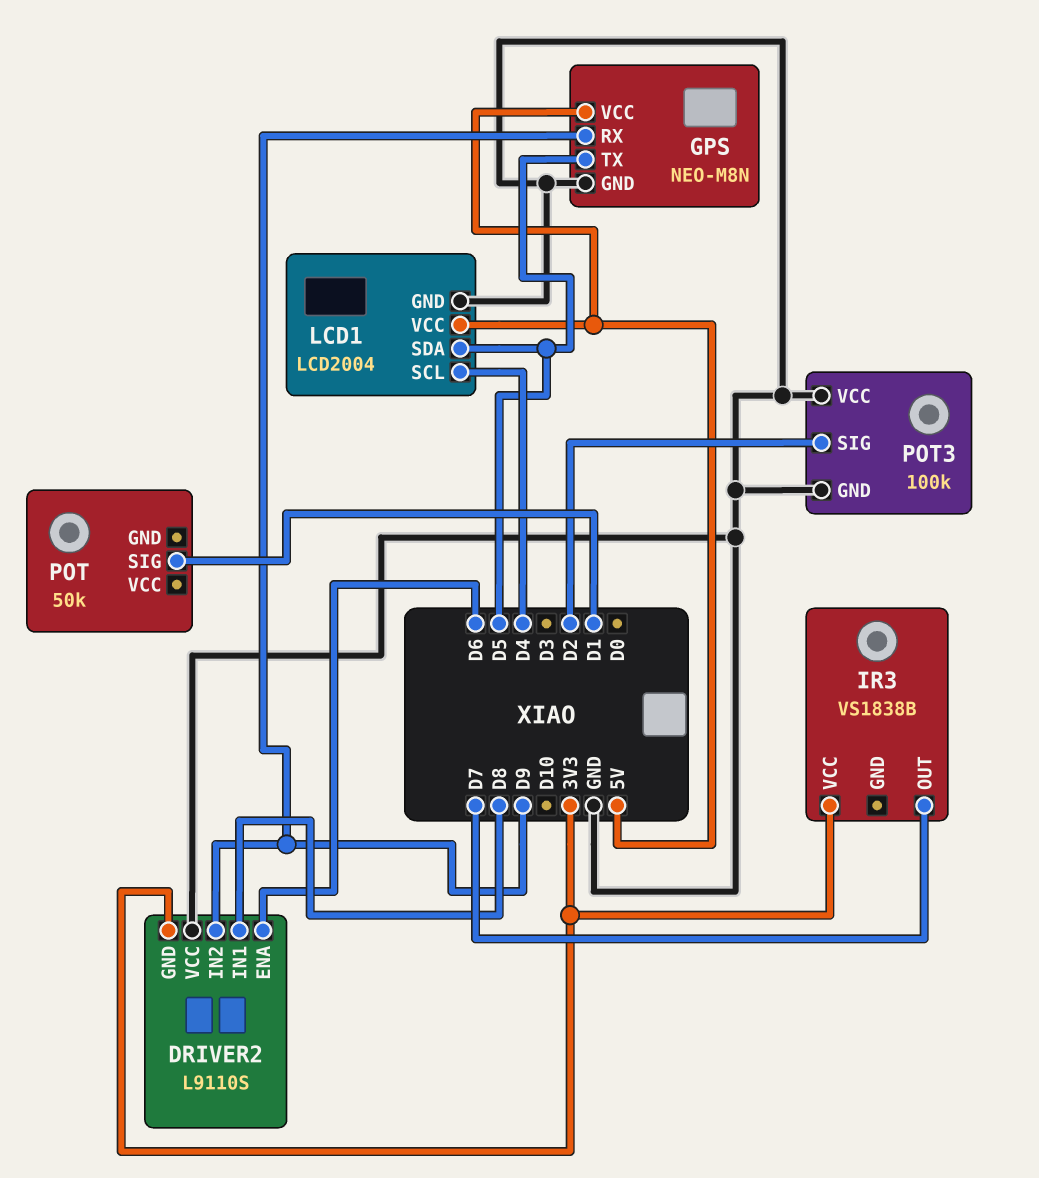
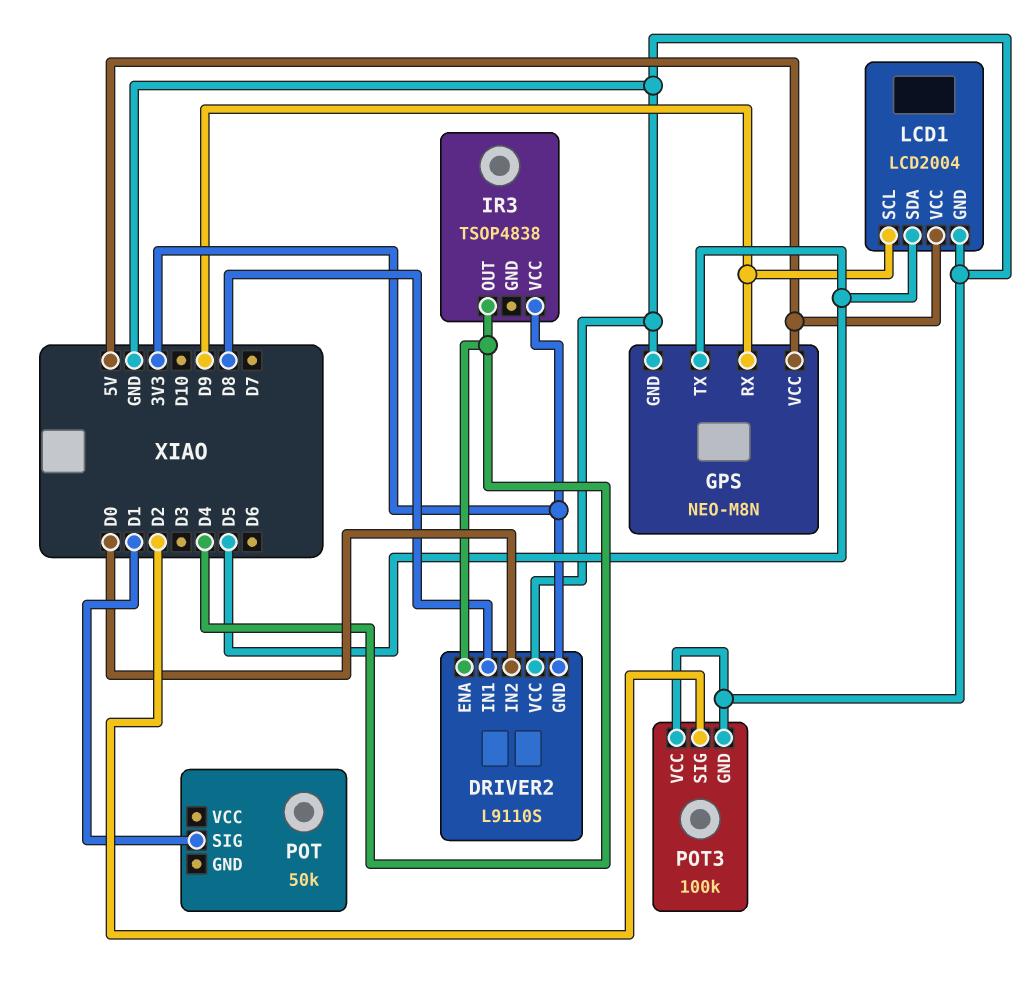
DRIVER2 pin ENA: D6 -> D4
DRIVER2 pin IN2: D9 -> D0
IR3: VS1838B -> TSOP4838
IR3 pin OUT: D7 -> D4
LCD1 pin SCL: D4 -> D9

